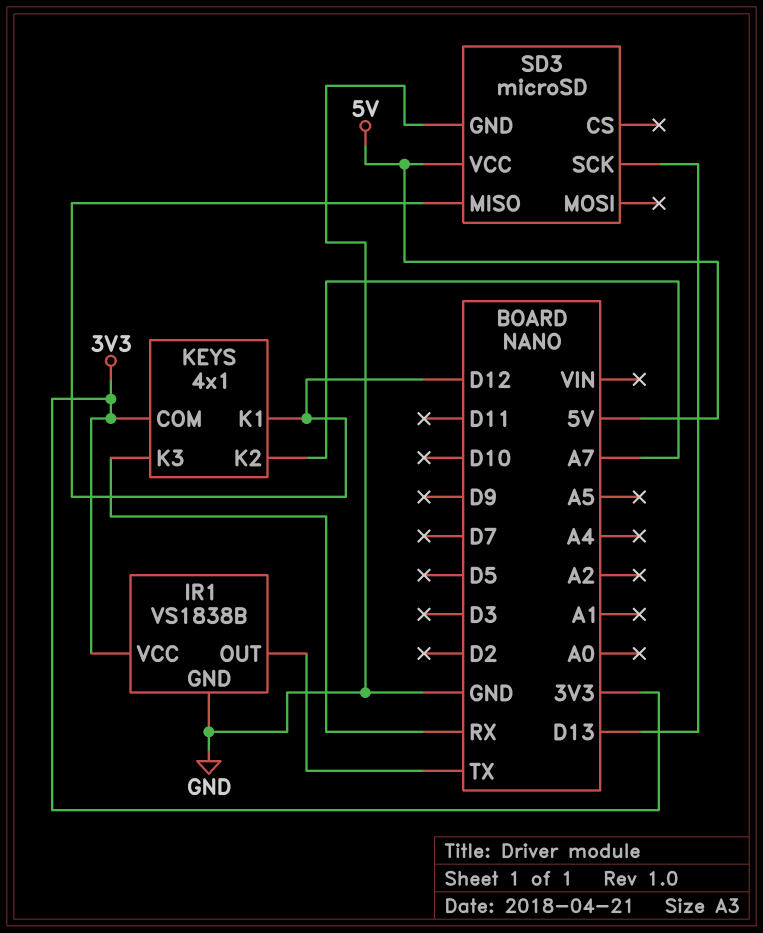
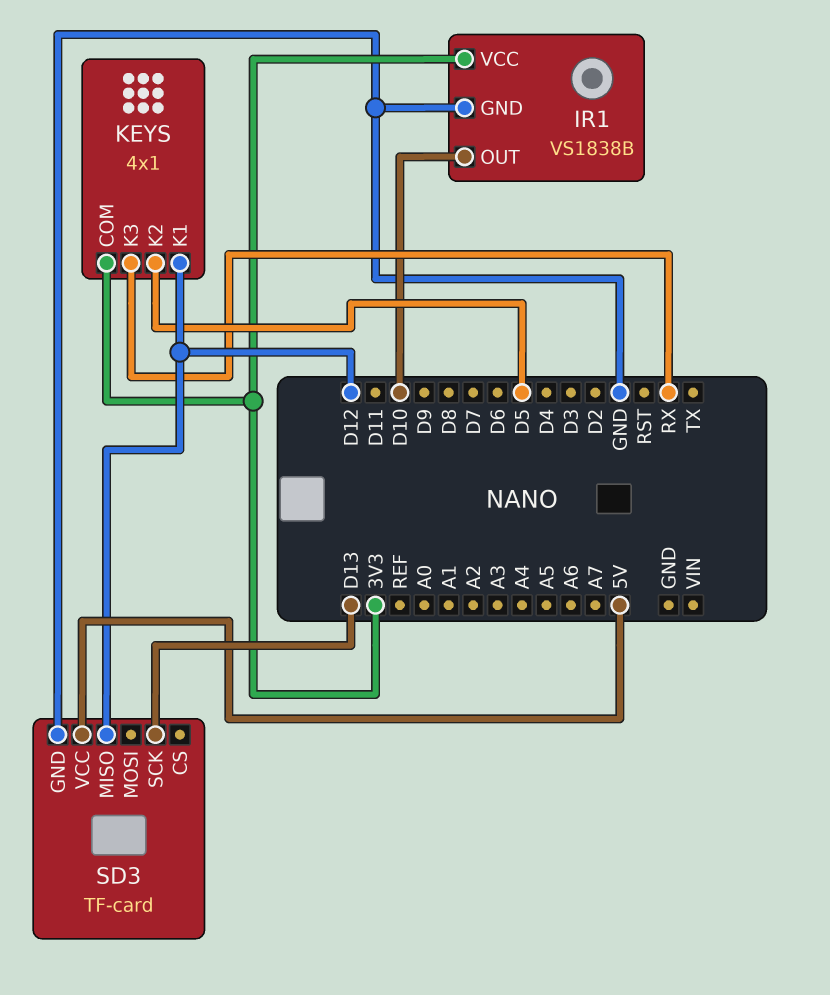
IR1 pin OUT: TX -> D10
KEYS pin K2: A7 -> D5
SD3: microSD -> TF-card

